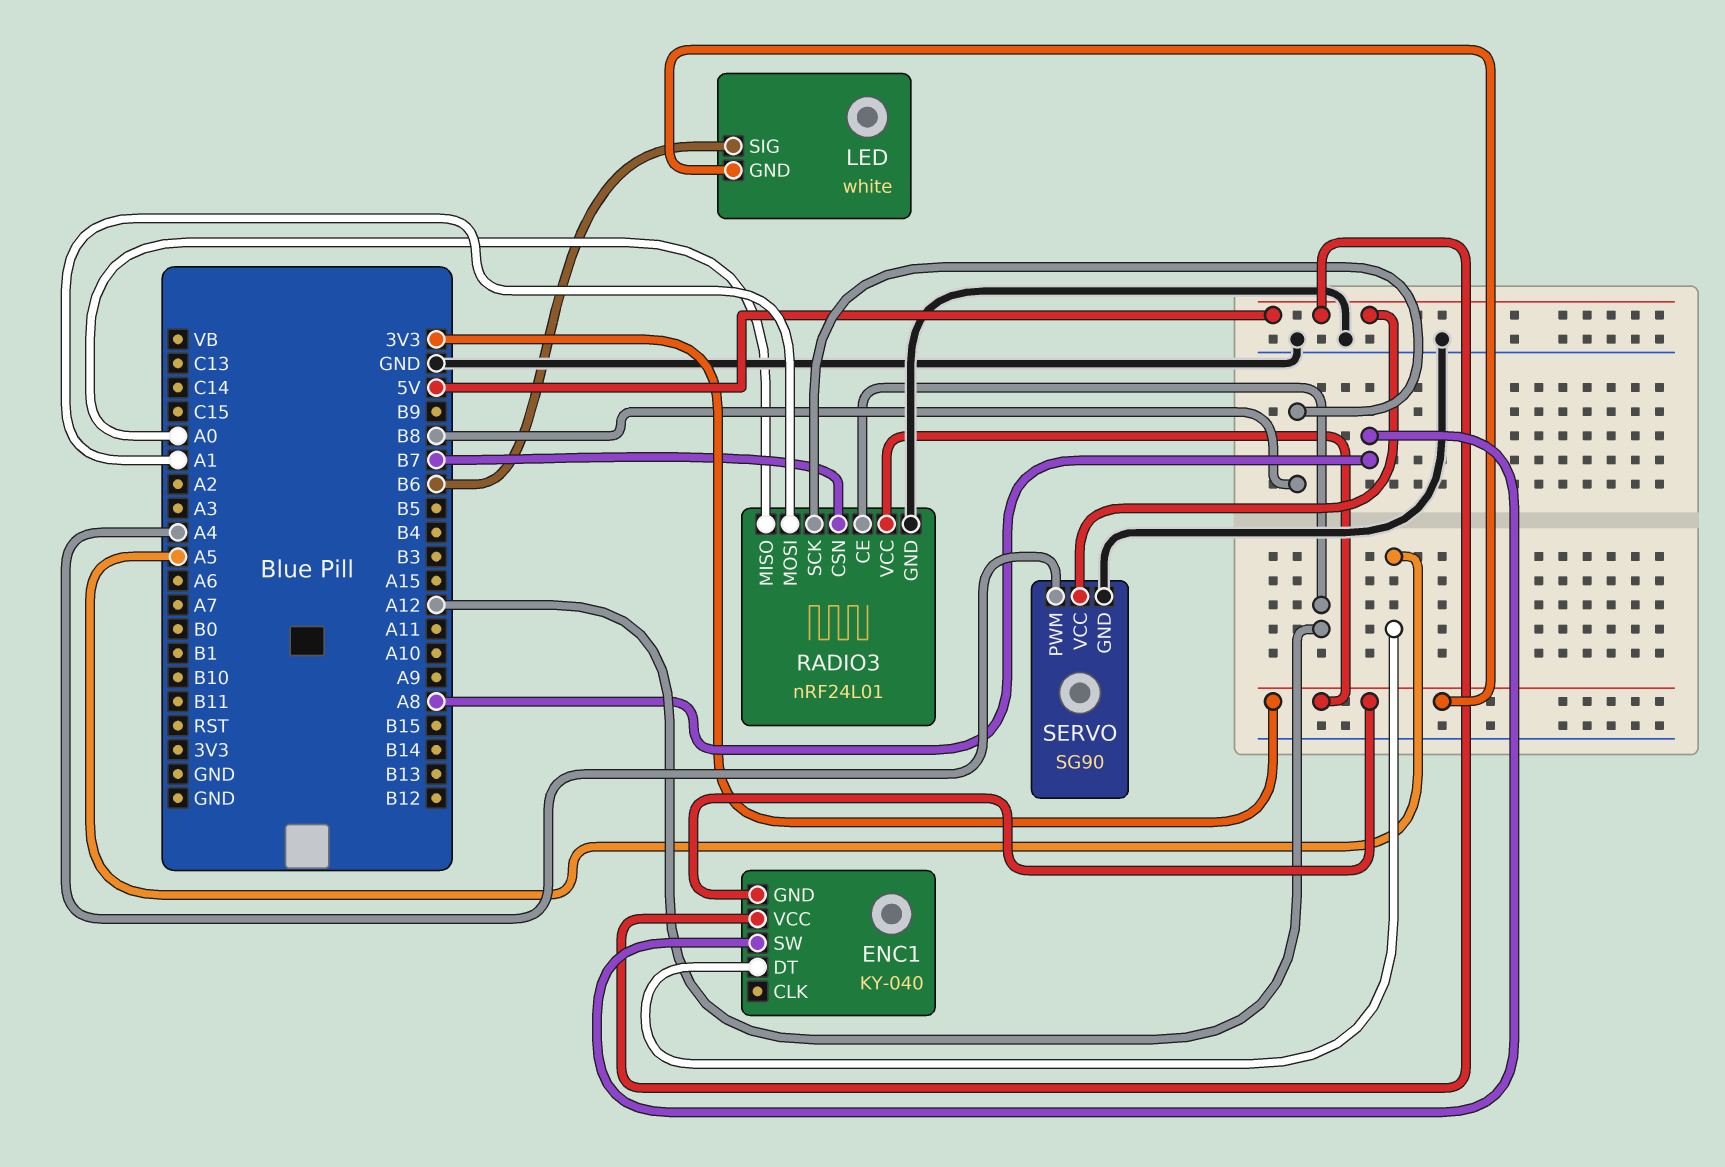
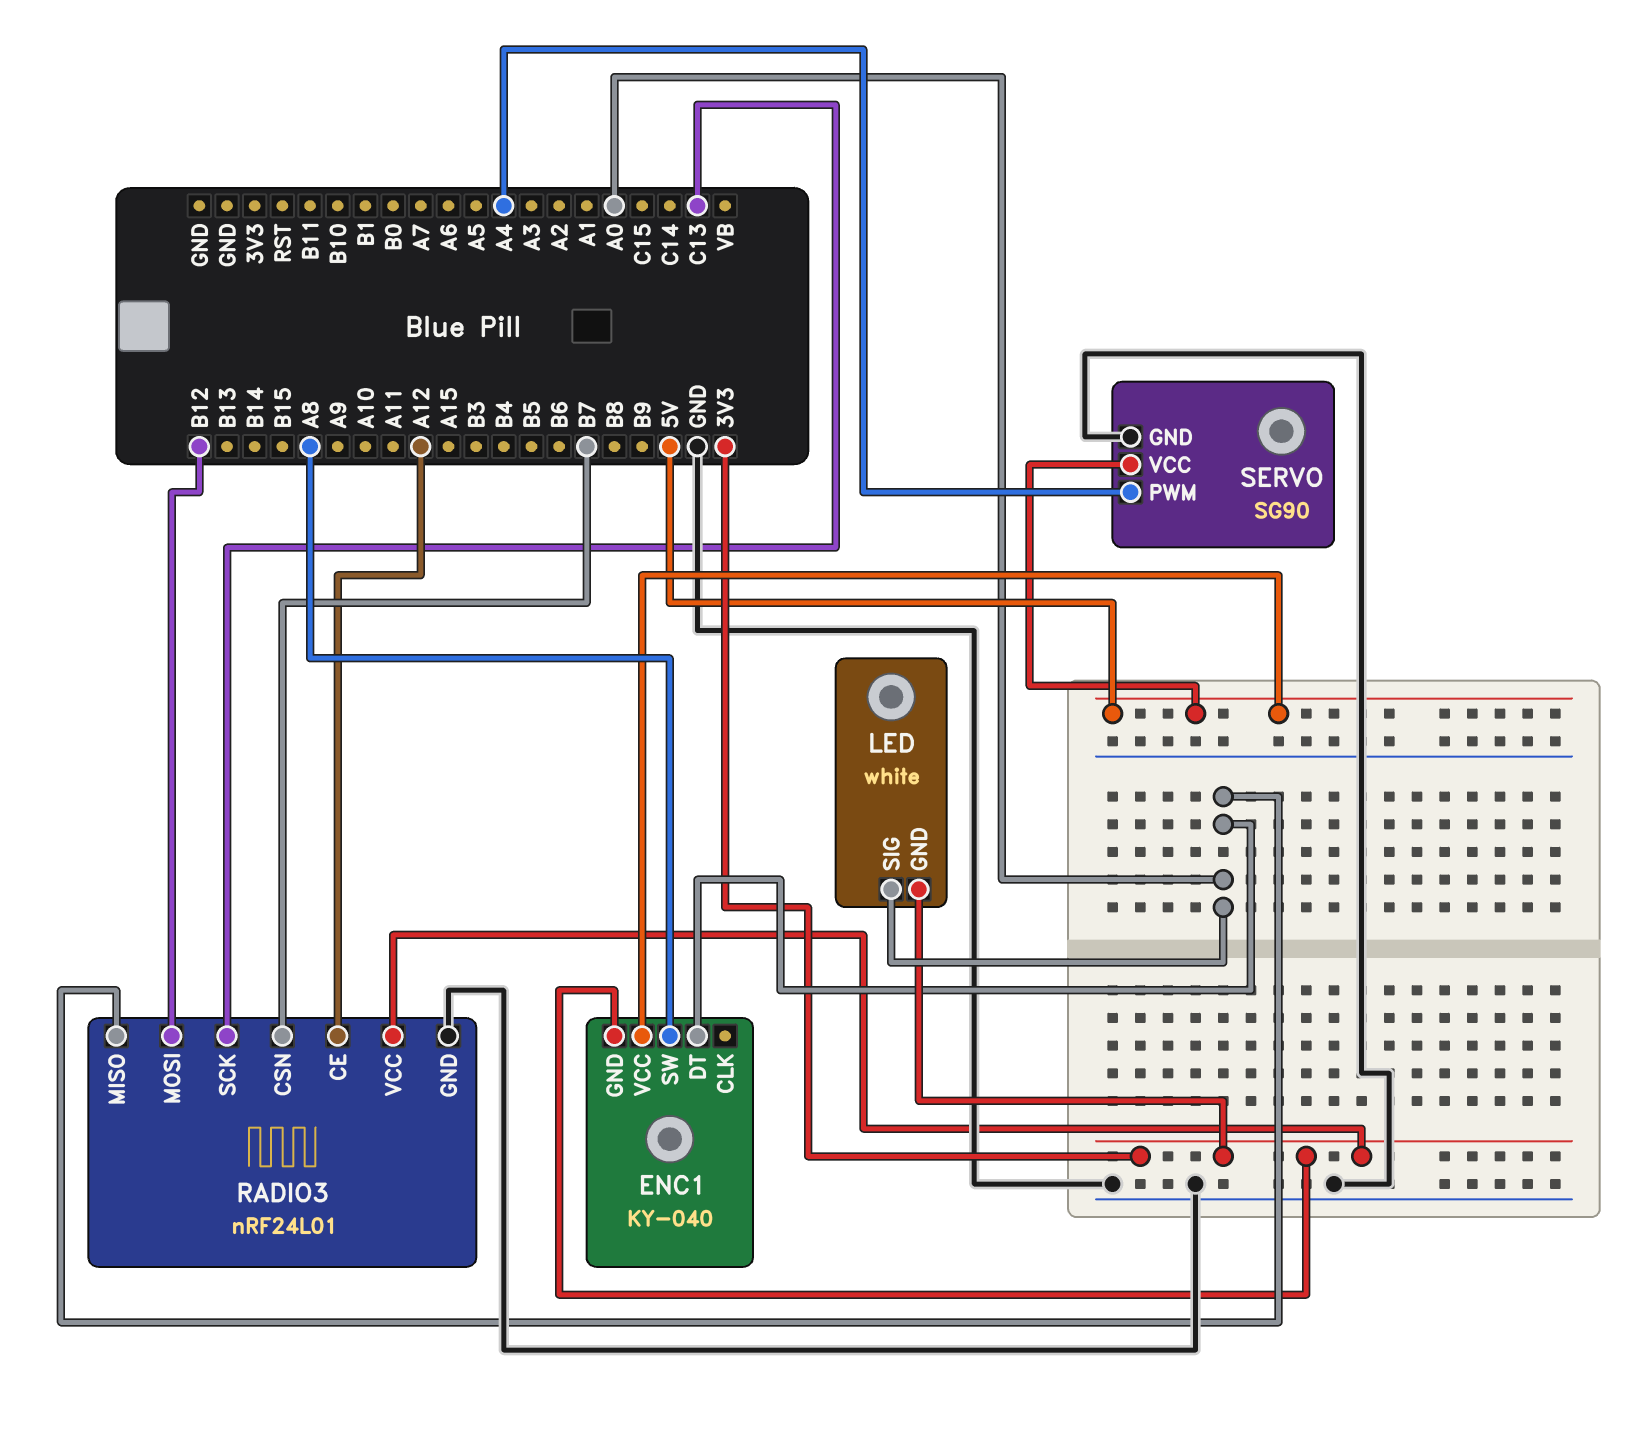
ENC1 pin DT: A5 -> A0
LED pin SIG: B6 -> A0
RADIO3 pin MOSI: A1 -> B12
RADIO3 pin SCK: B8 -> C13

